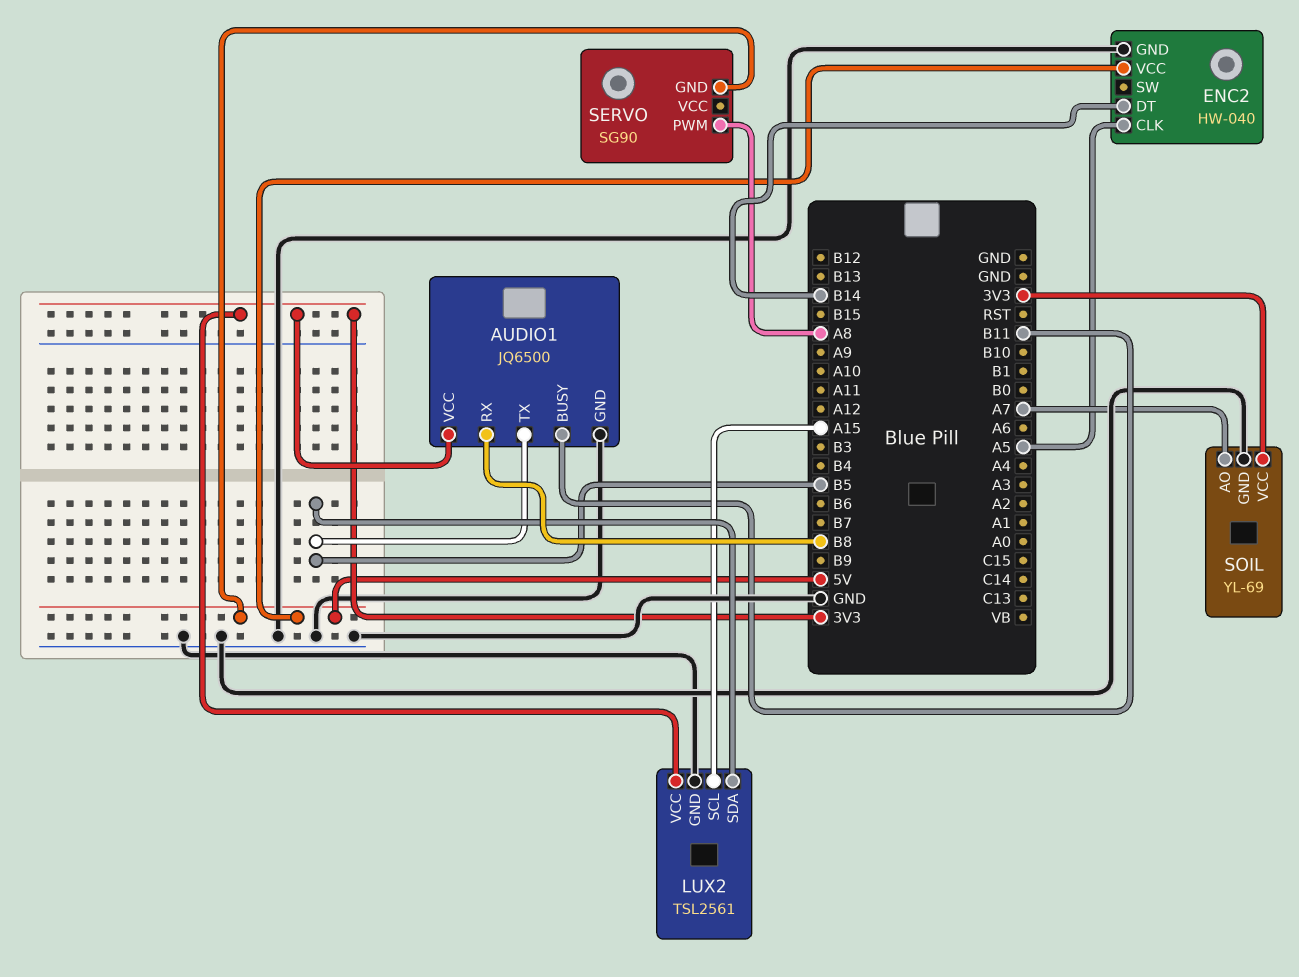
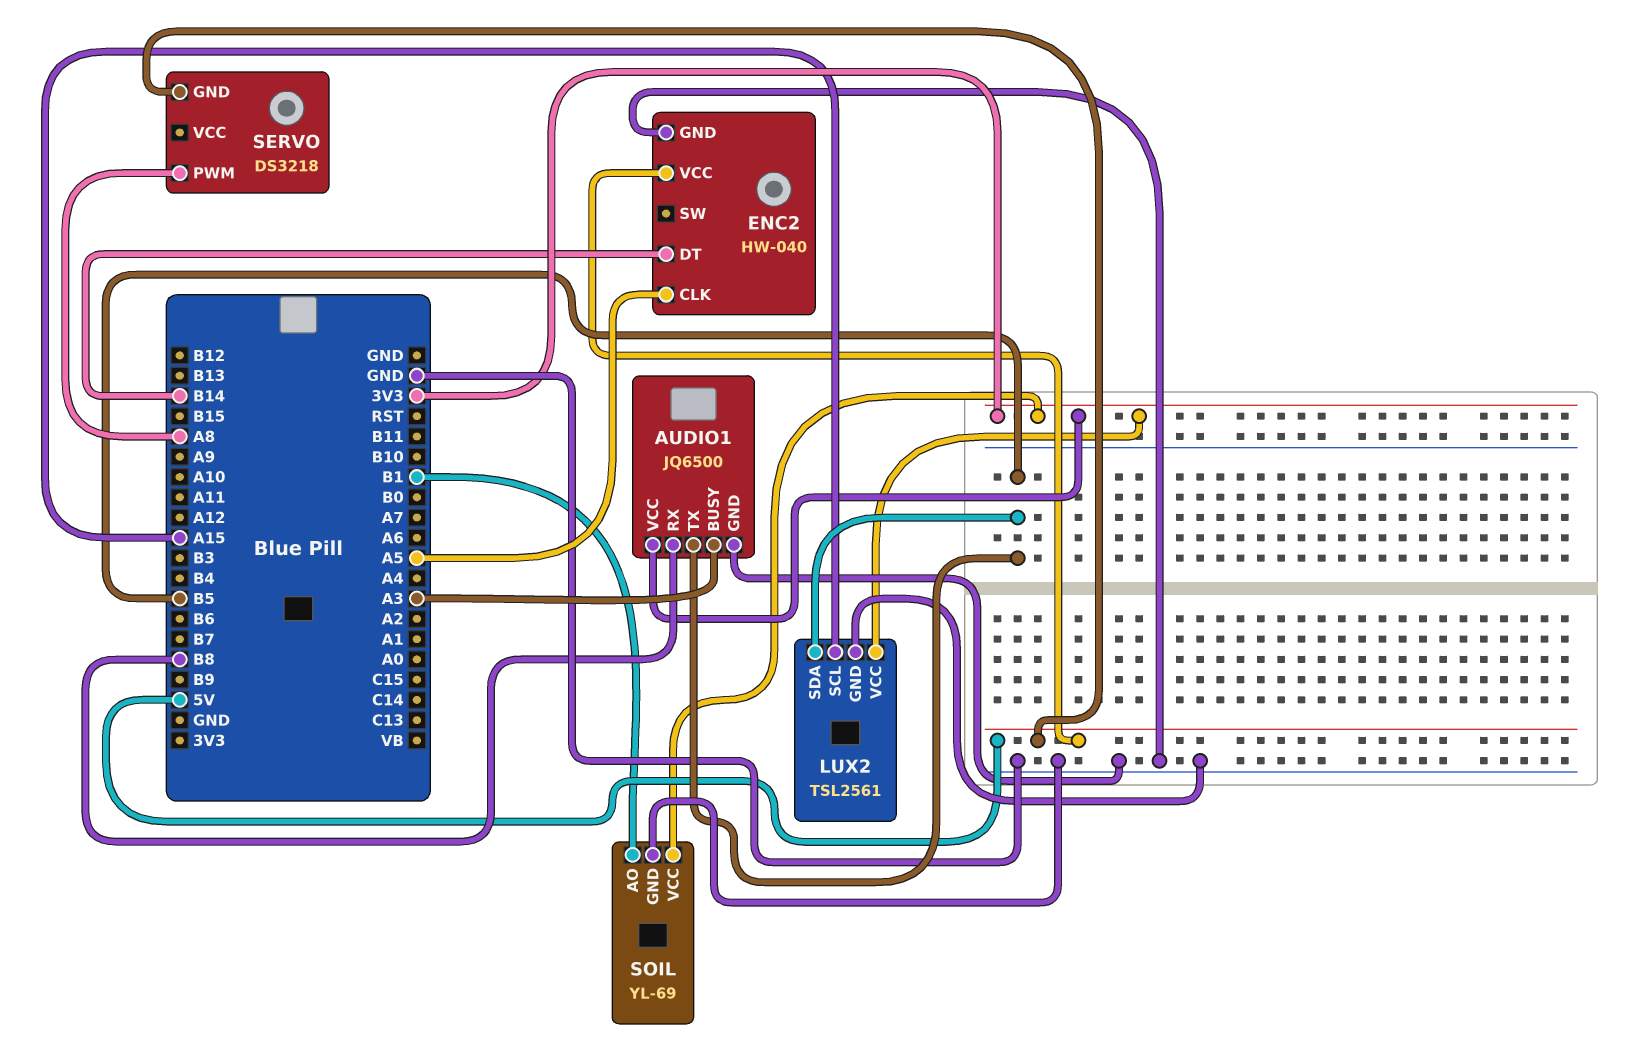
AUDIO1 pin BUSY: B11 -> A3
SERVO: SG90 -> DS3218
SOIL pin AO: A7 -> B1

